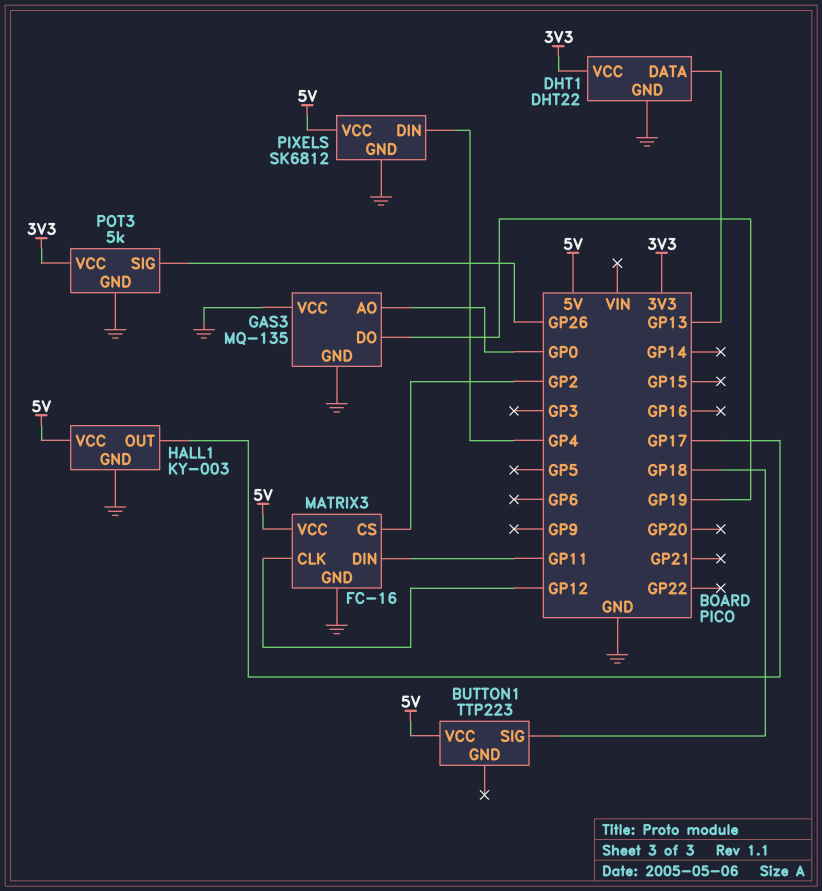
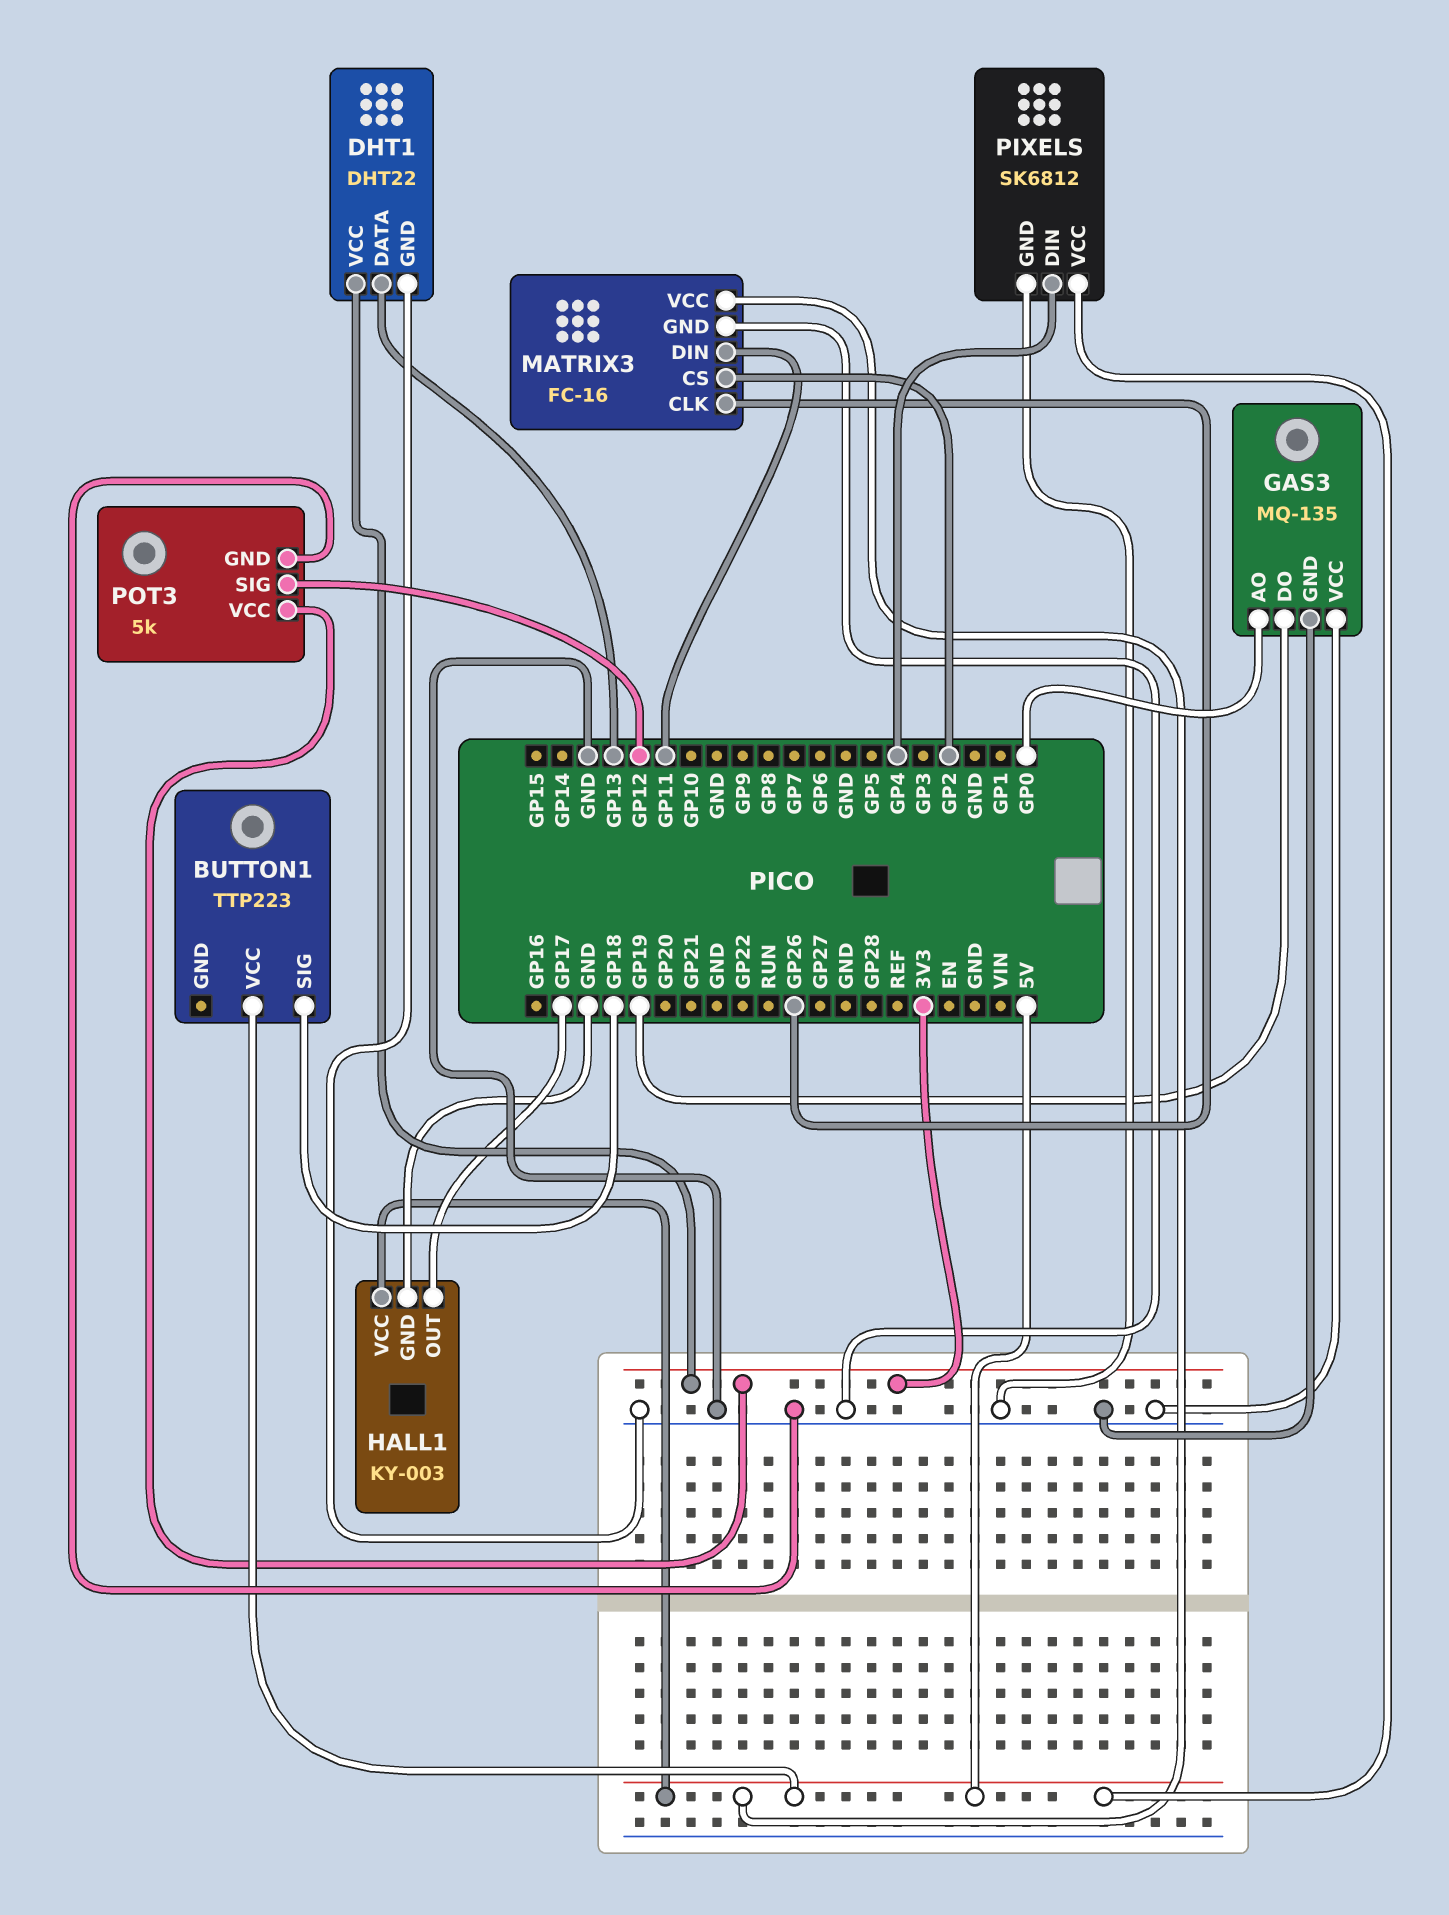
MATRIX3 pin CLK: GP12 -> GP26
POT3 pin SIG: GP26 -> GP12

